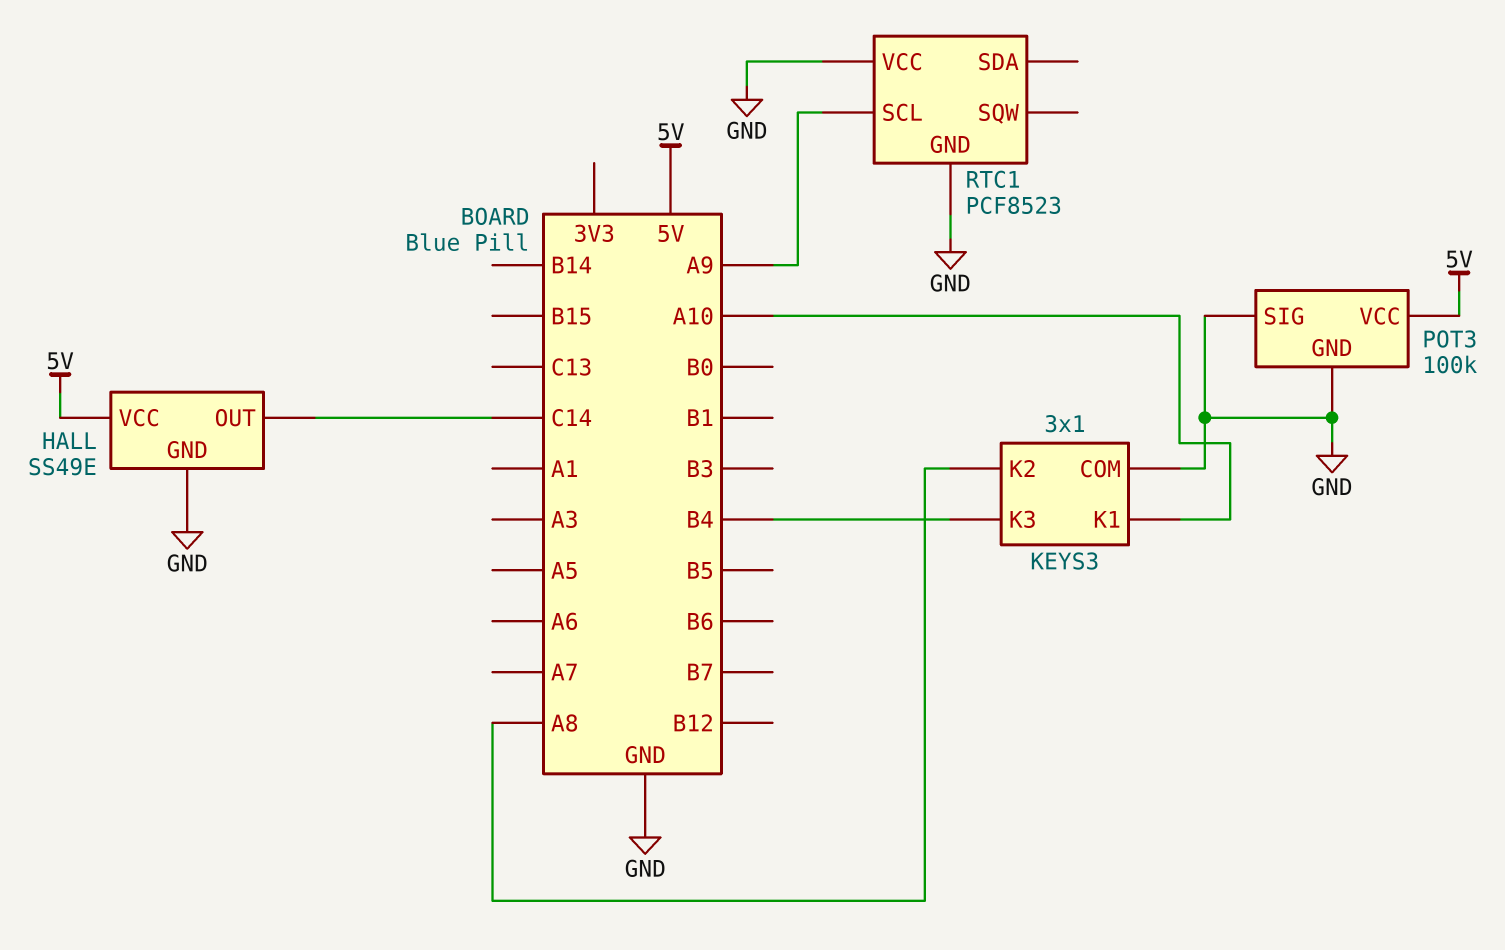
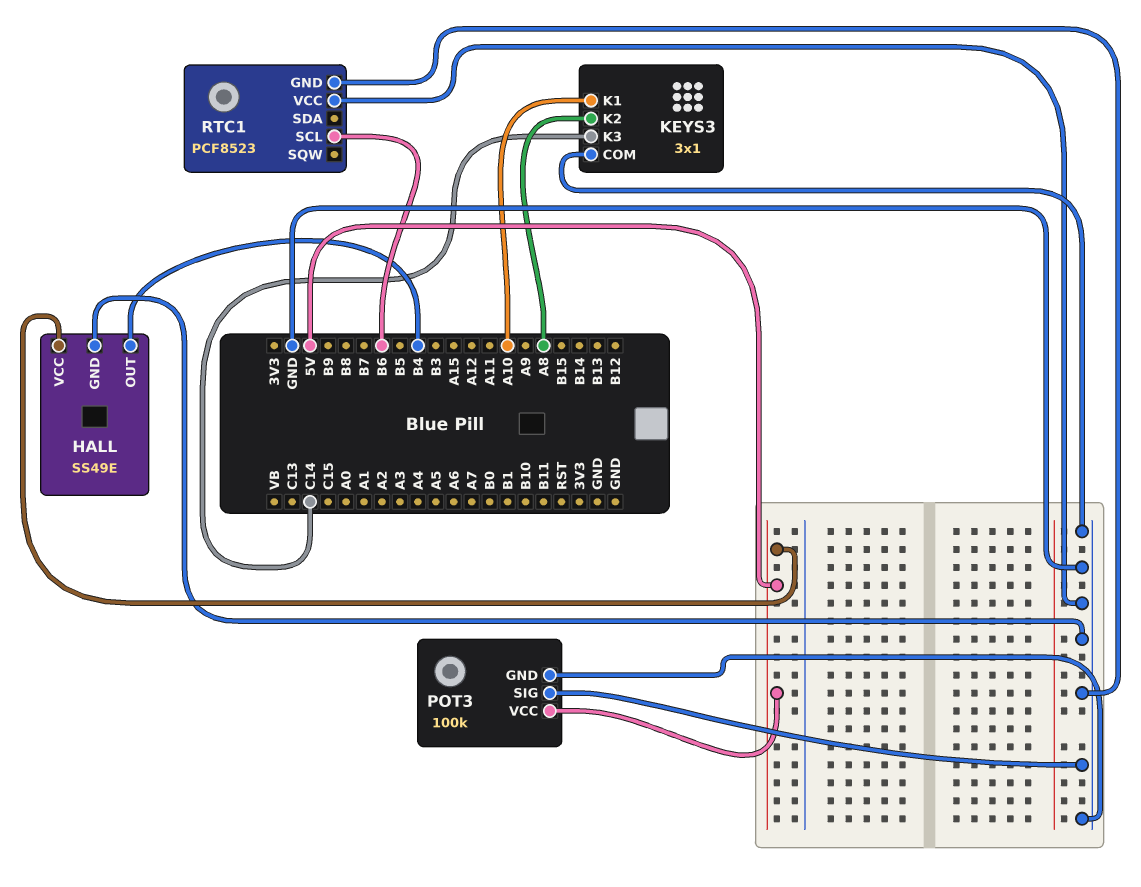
HALL pin OUT: C14 -> B4
KEYS3 pin K3: B4 -> C14
RTC1 pin SCL: A9 -> B6

